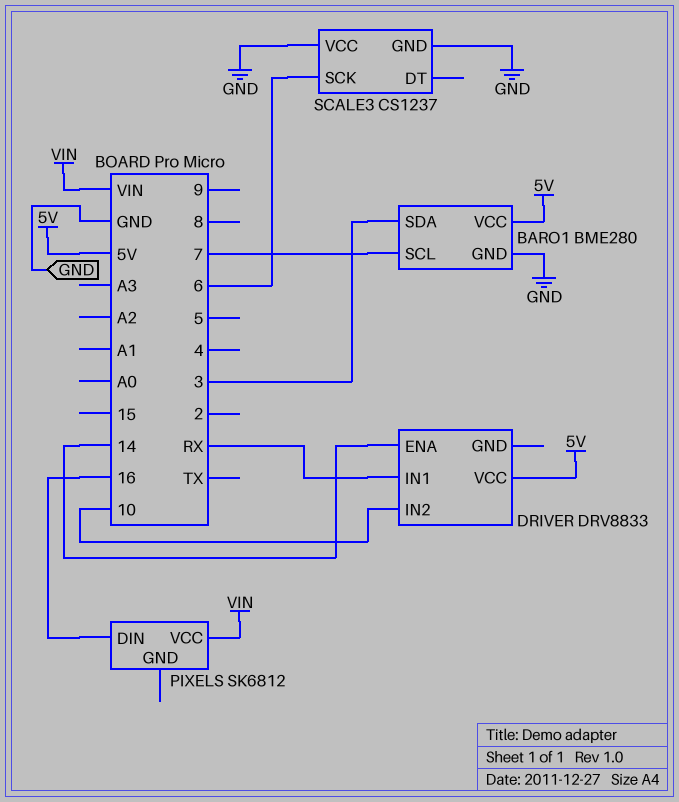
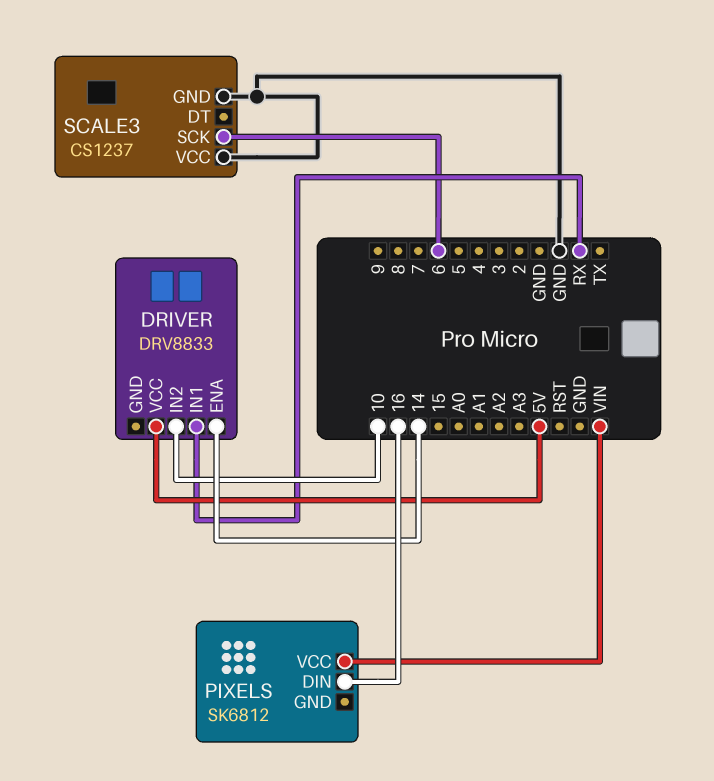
BARO1: BME280 -> none
BARO1 pin GND: GND -> none
BARO1 pin SCL: 7 -> none
BARO1 pin SDA: 3 -> none
BARO1 pin VCC: 5V -> none

